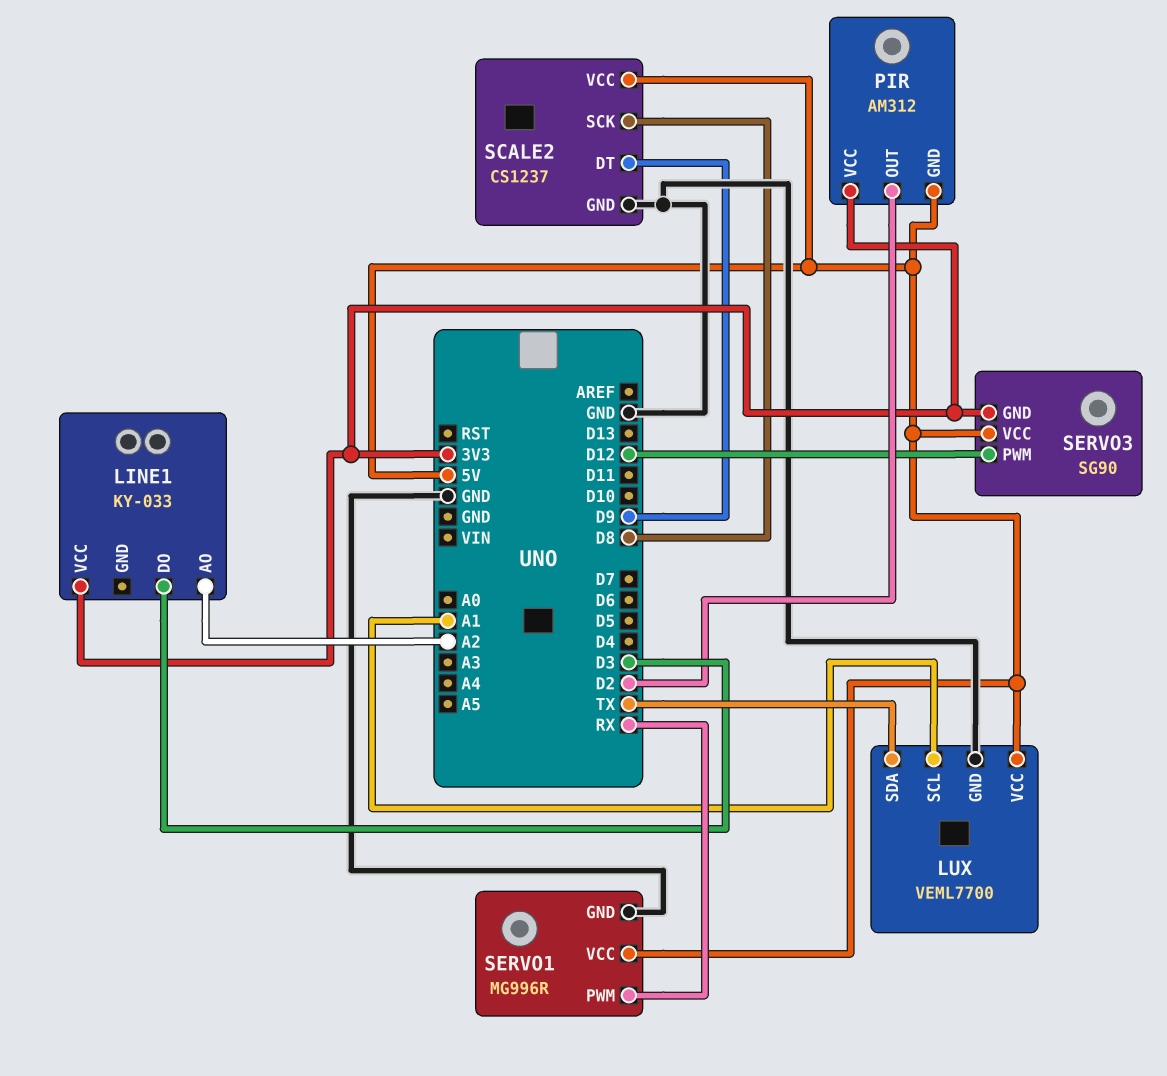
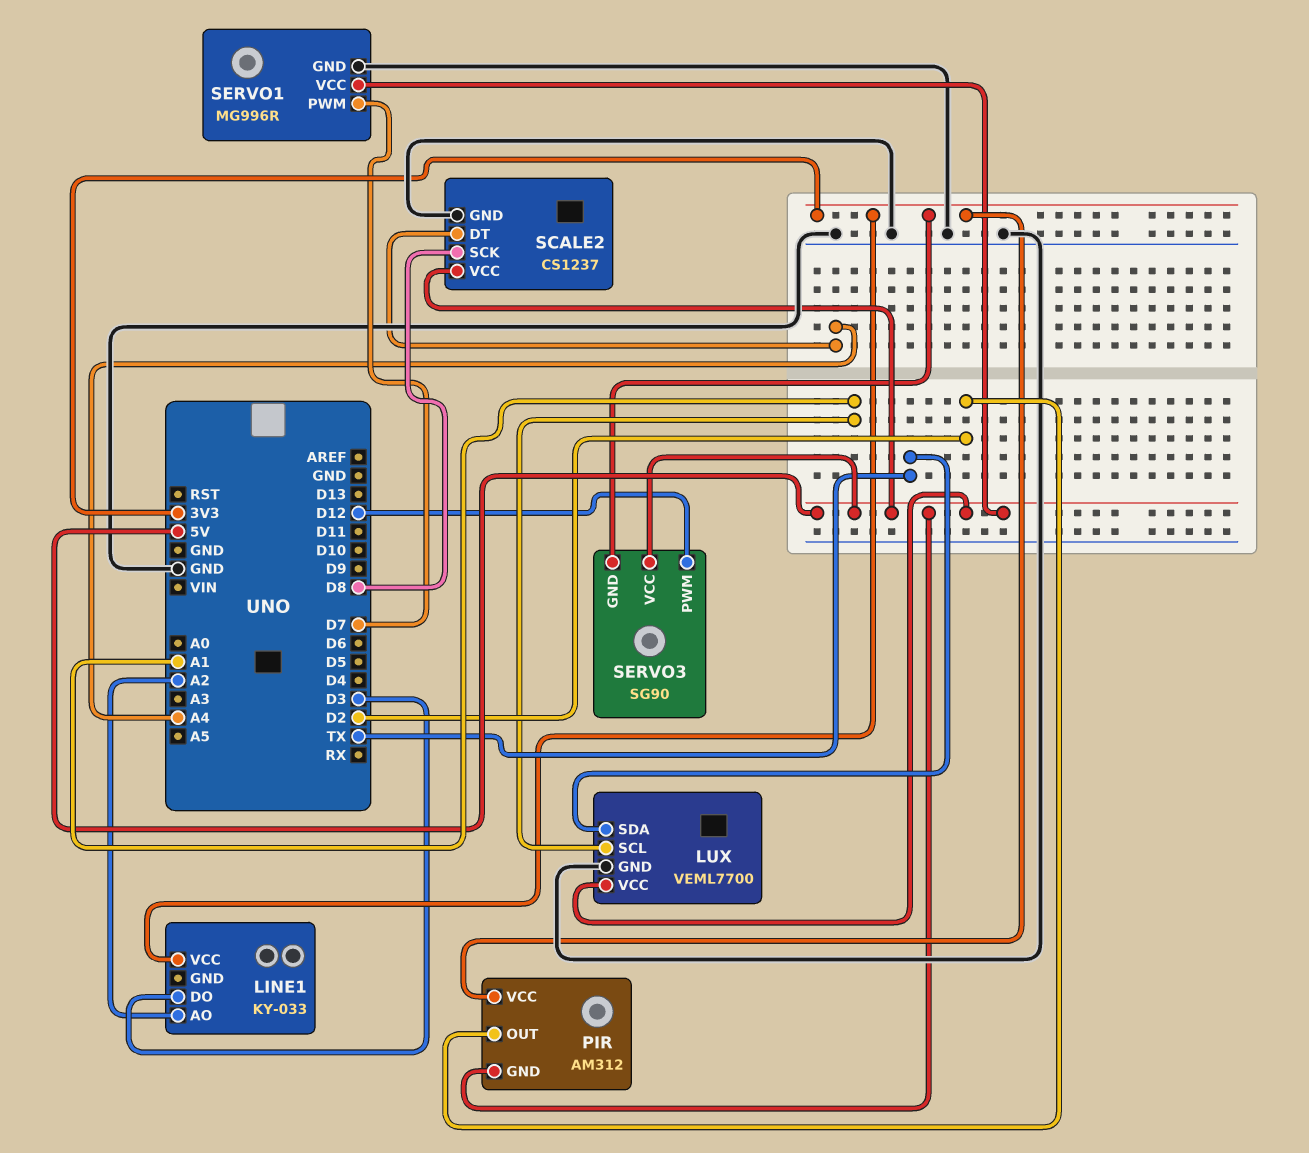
SCALE2 pin DT: D9 -> A4
SERVO1 pin PWM: RX -> D7

